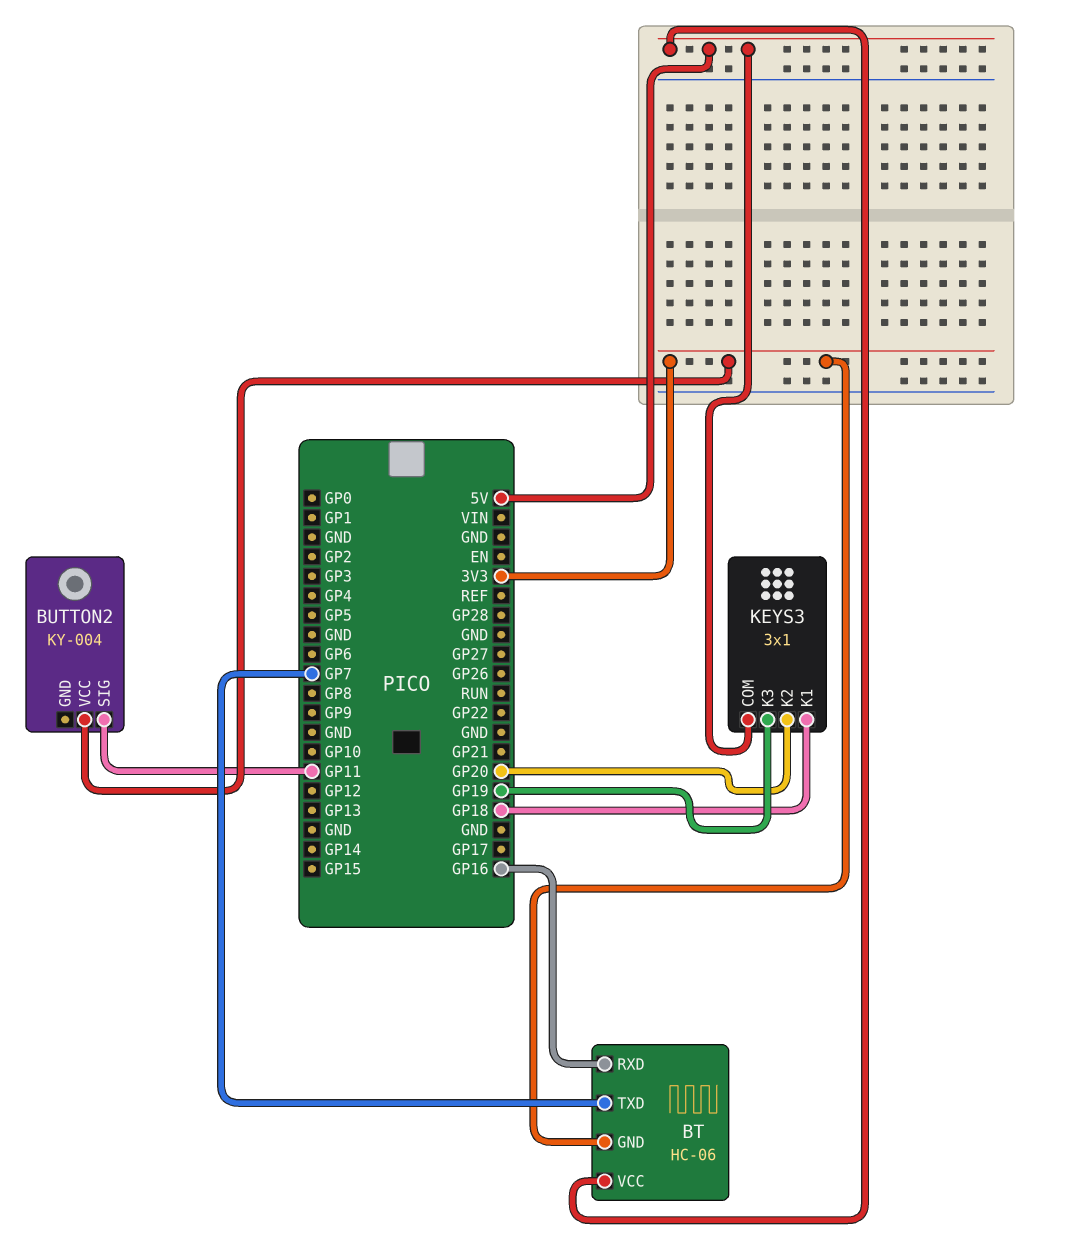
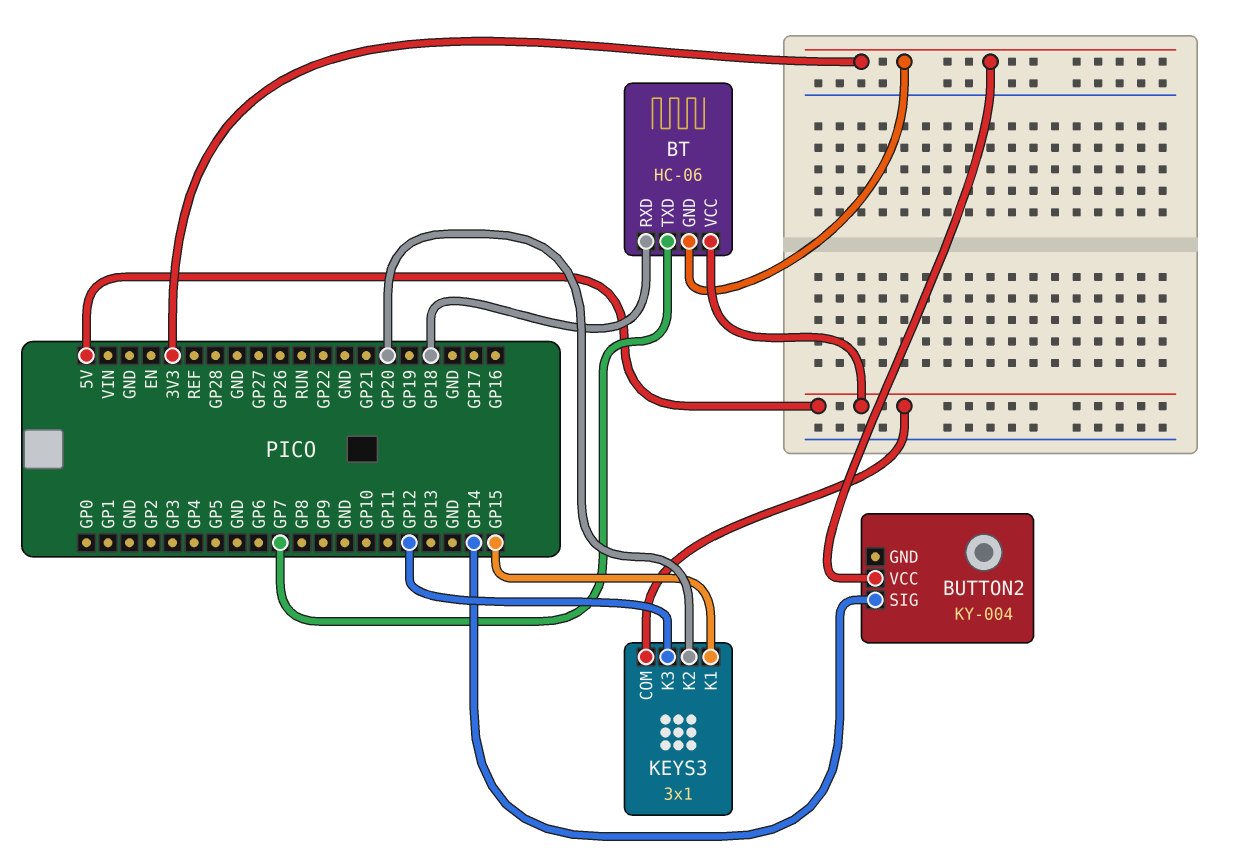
BT pin RXD: GP16 -> GP18
BUTTON2 pin SIG: GP11 -> GP14
KEYS3 pin K1: GP18 -> GP15
KEYS3 pin K3: GP19 -> GP12

